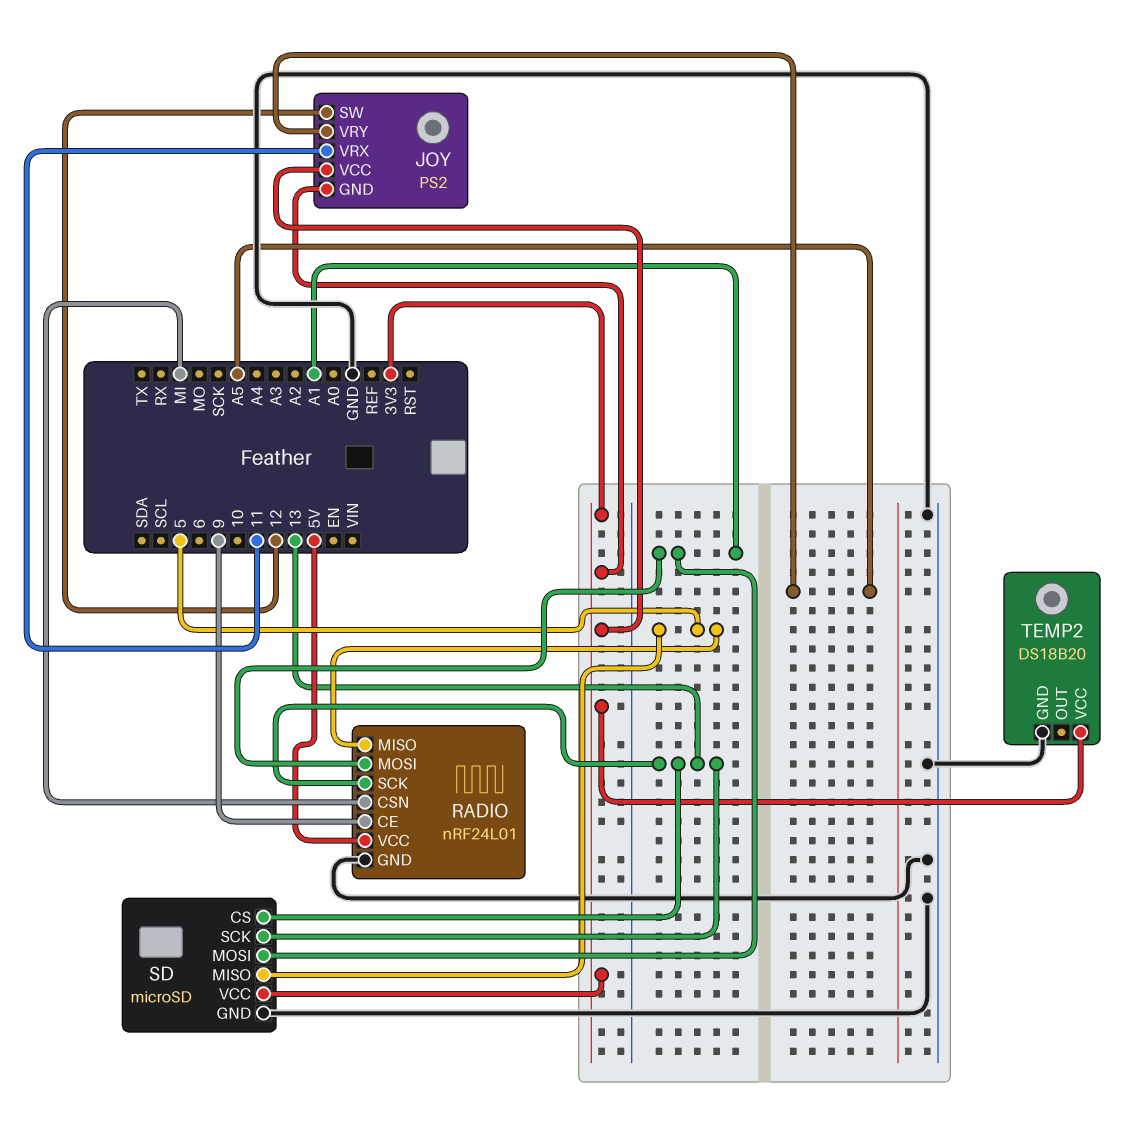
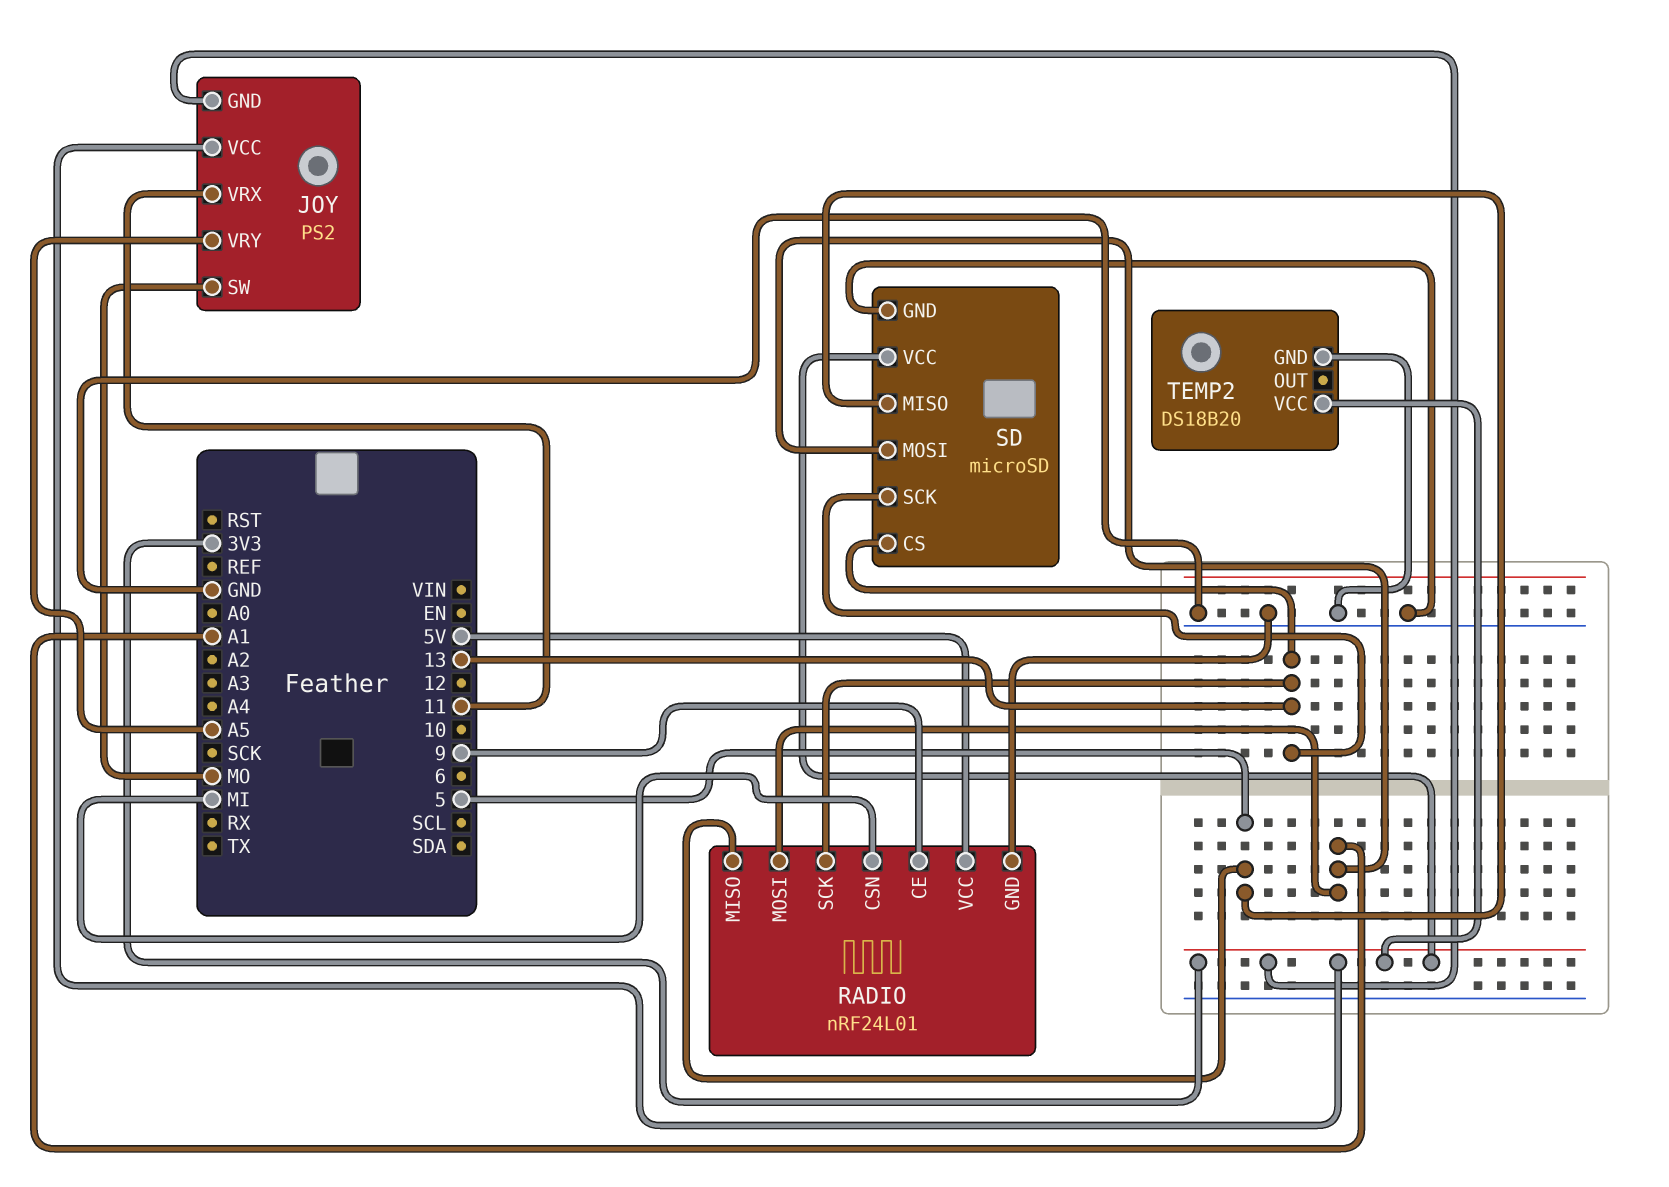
JOY pin SW: 12 -> MO

